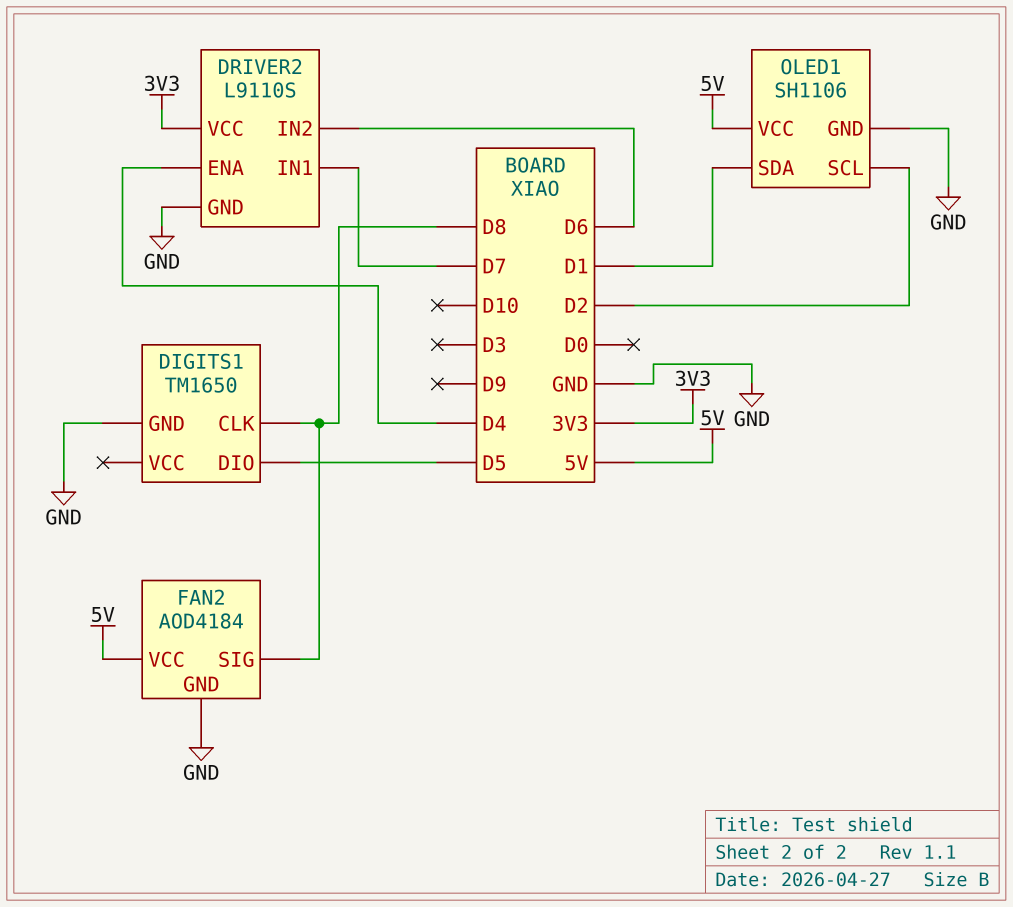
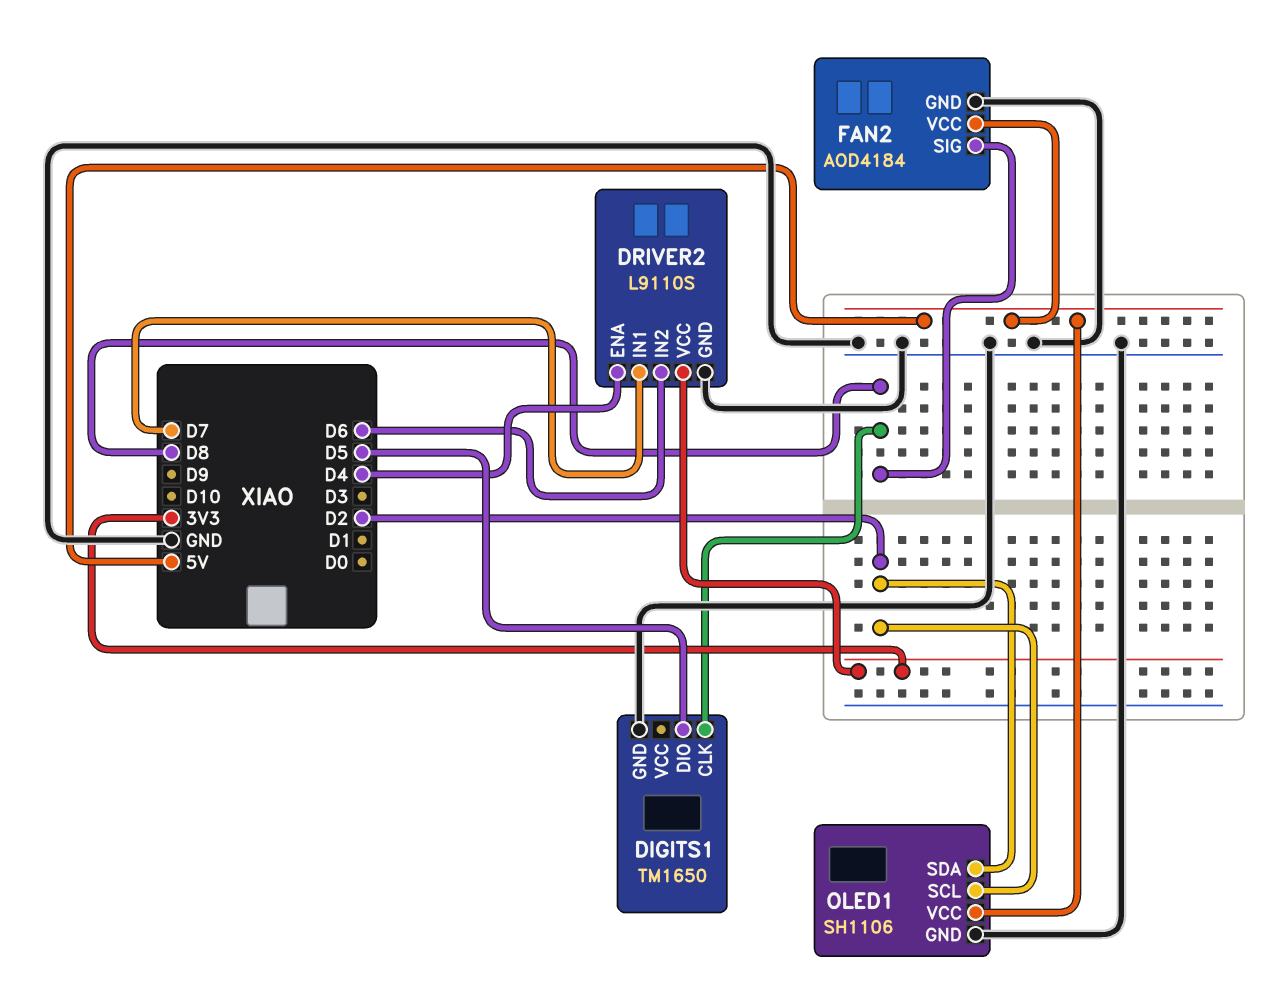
OLED1 pin SDA: D1 -> D2

